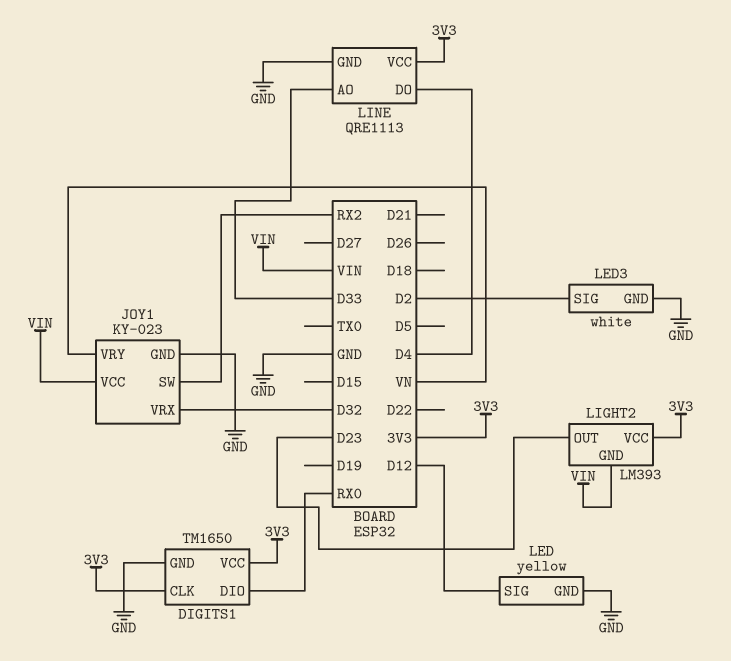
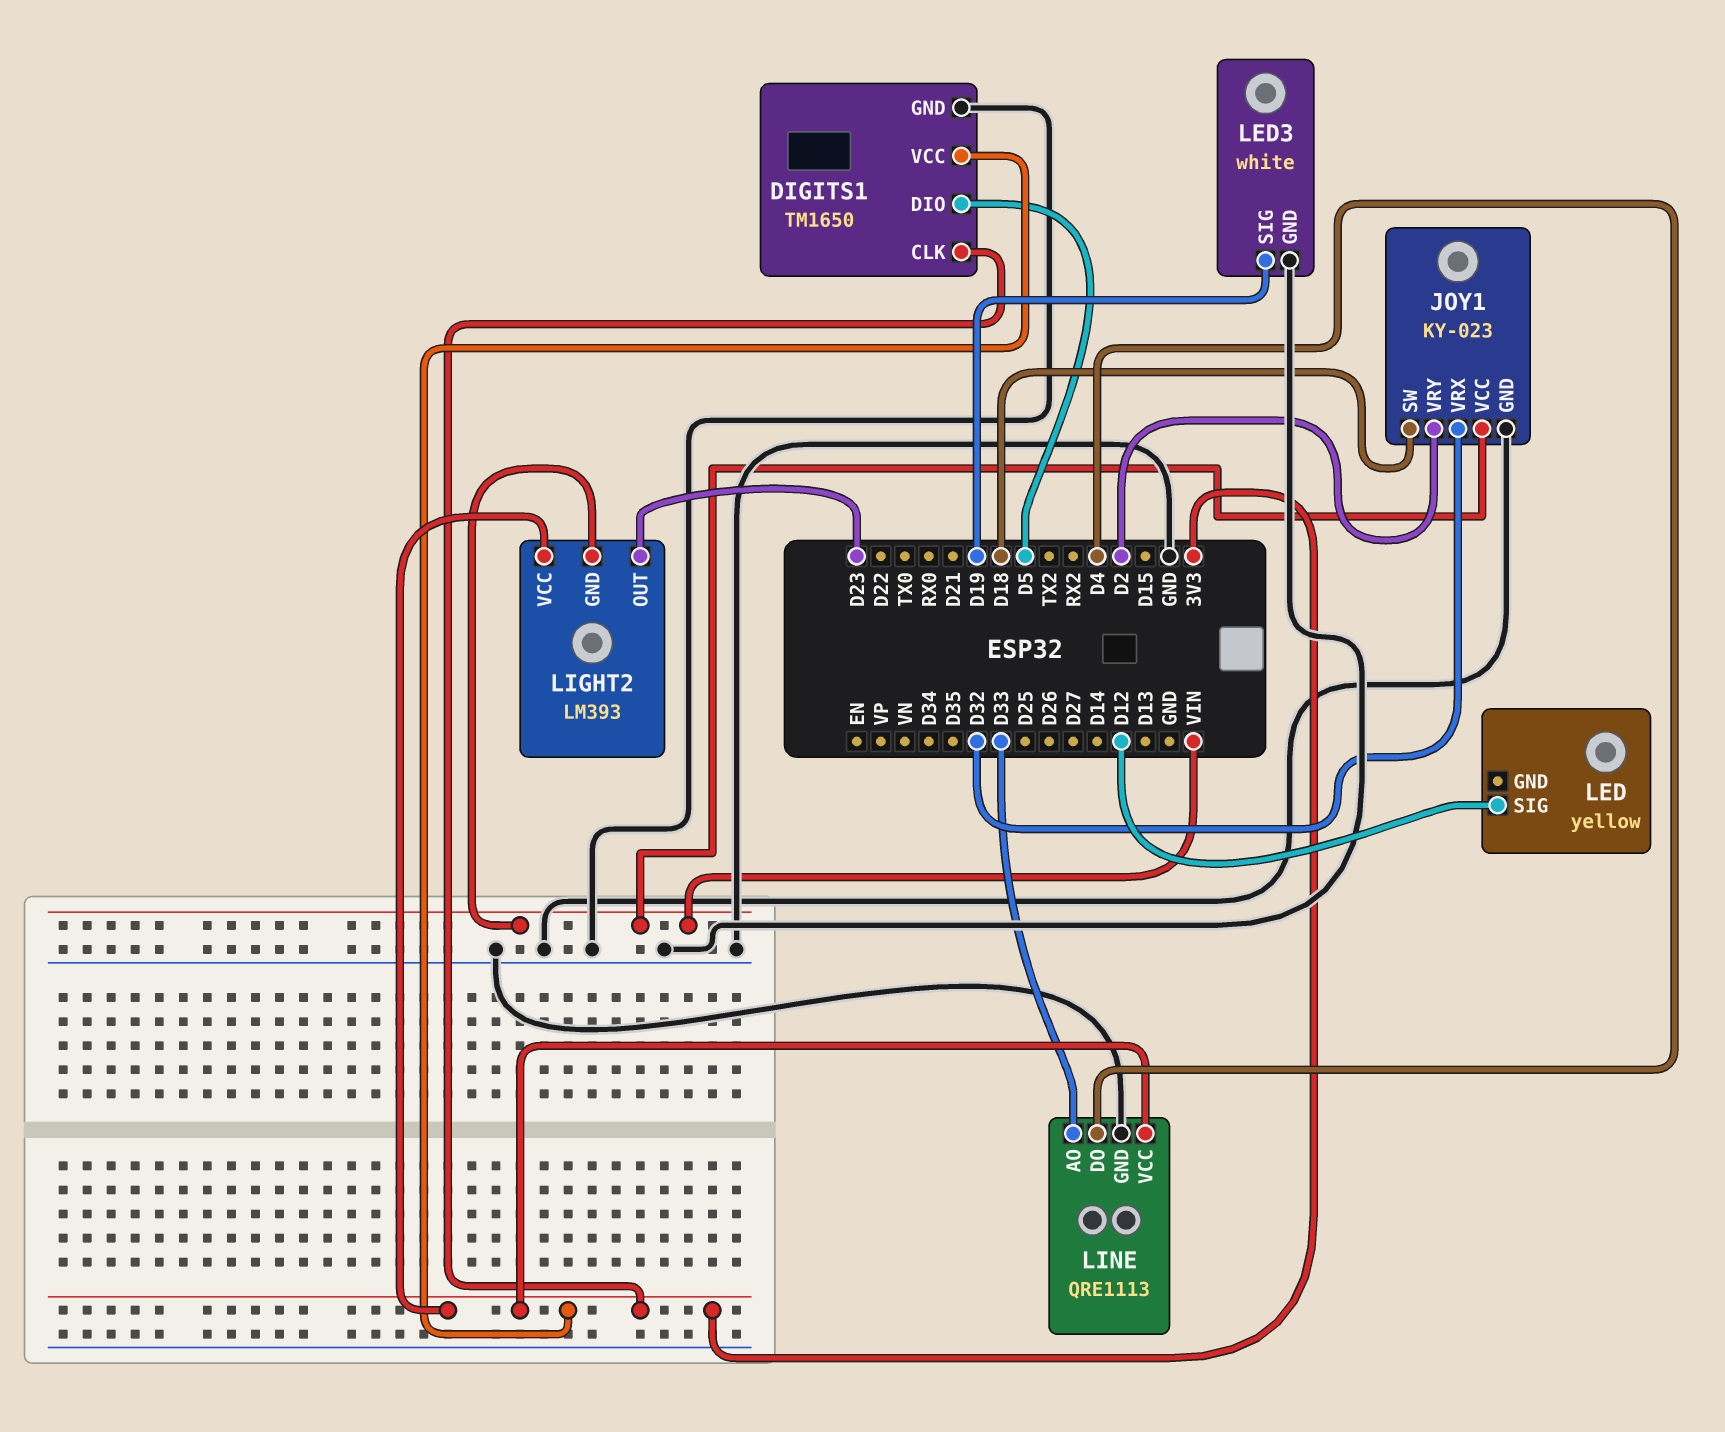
DIGITS1 pin DIO: RX0 -> D5
JOY1 pin SW: RX2 -> D18
JOY1 pin VRY: VN -> D2
LED pin GND: GND -> none
LED3 pin SIG: D2 -> D19

